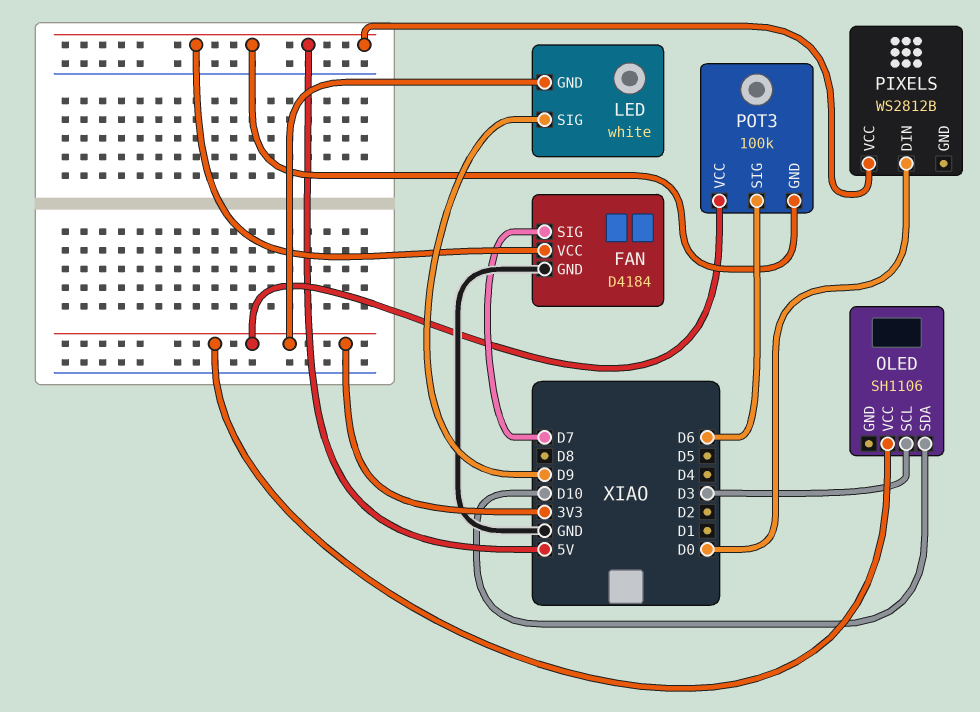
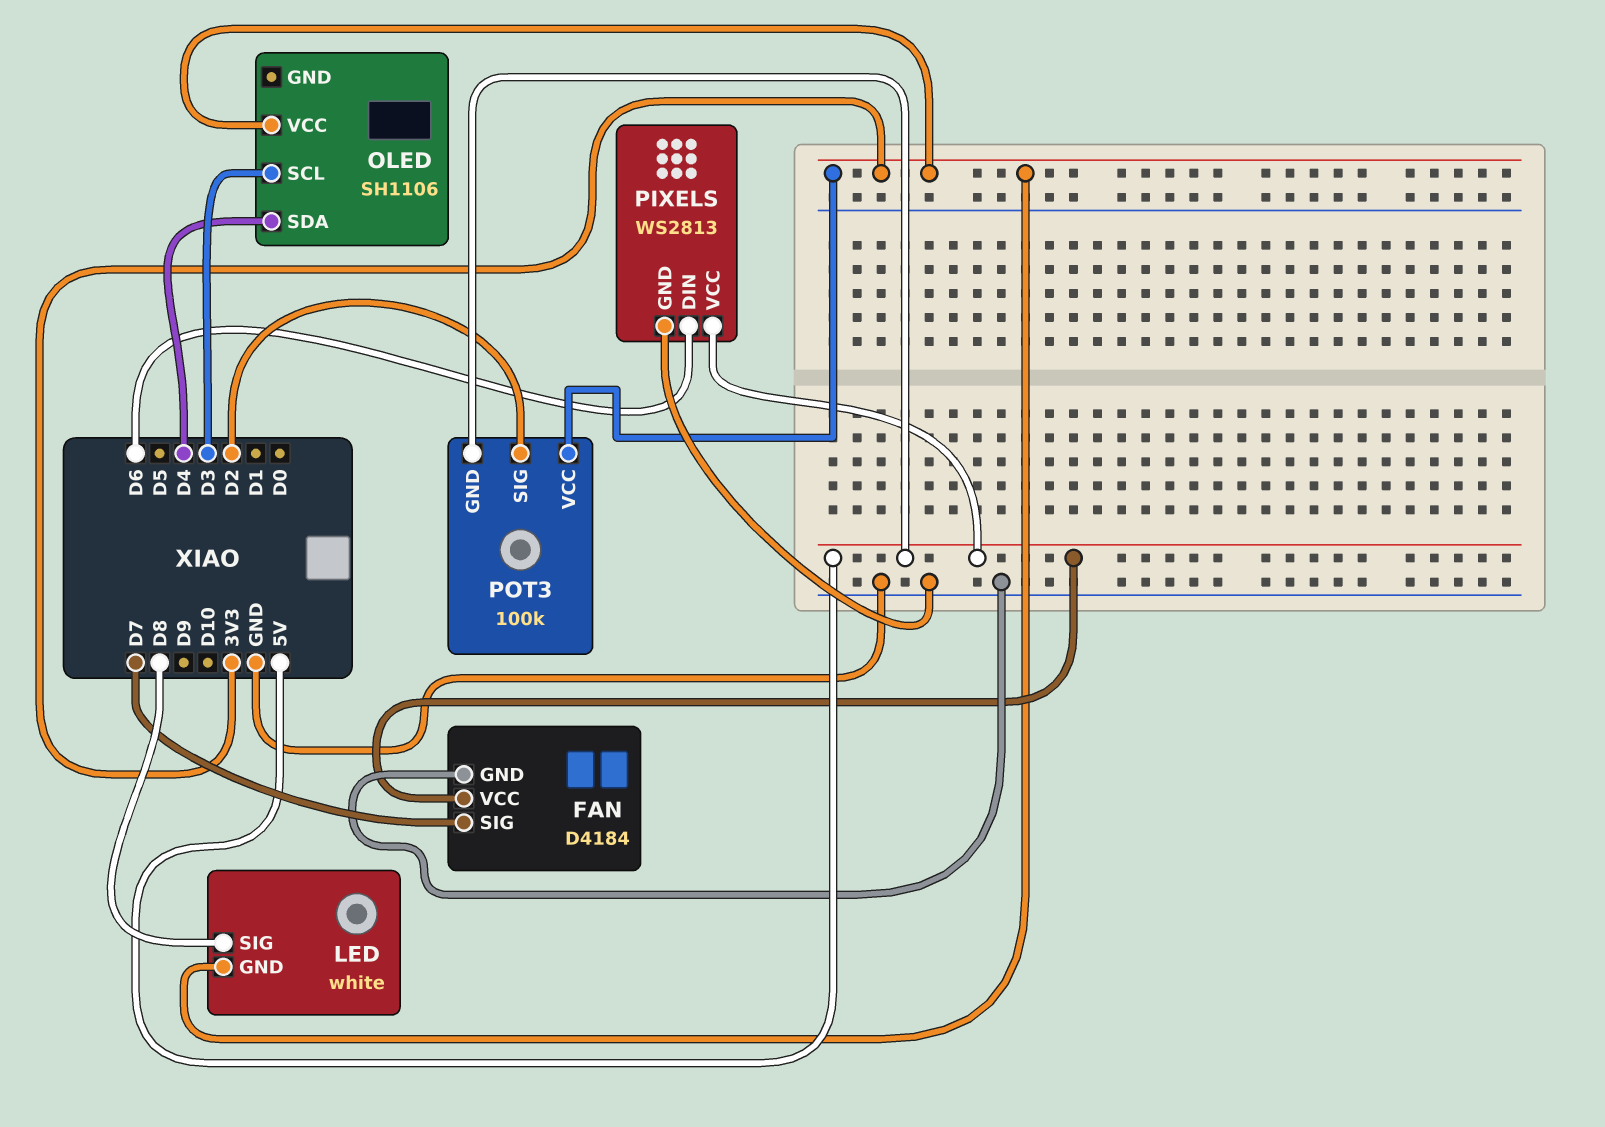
LED pin SIG: D9 -> D8
OLED pin SDA: D10 -> D4
PIXELS: WS2812B -> WS2813
PIXELS pin DIN: D0 -> D6
PIXELS pin GND: none -> GND
POT3 pin SIG: D6 -> D2

